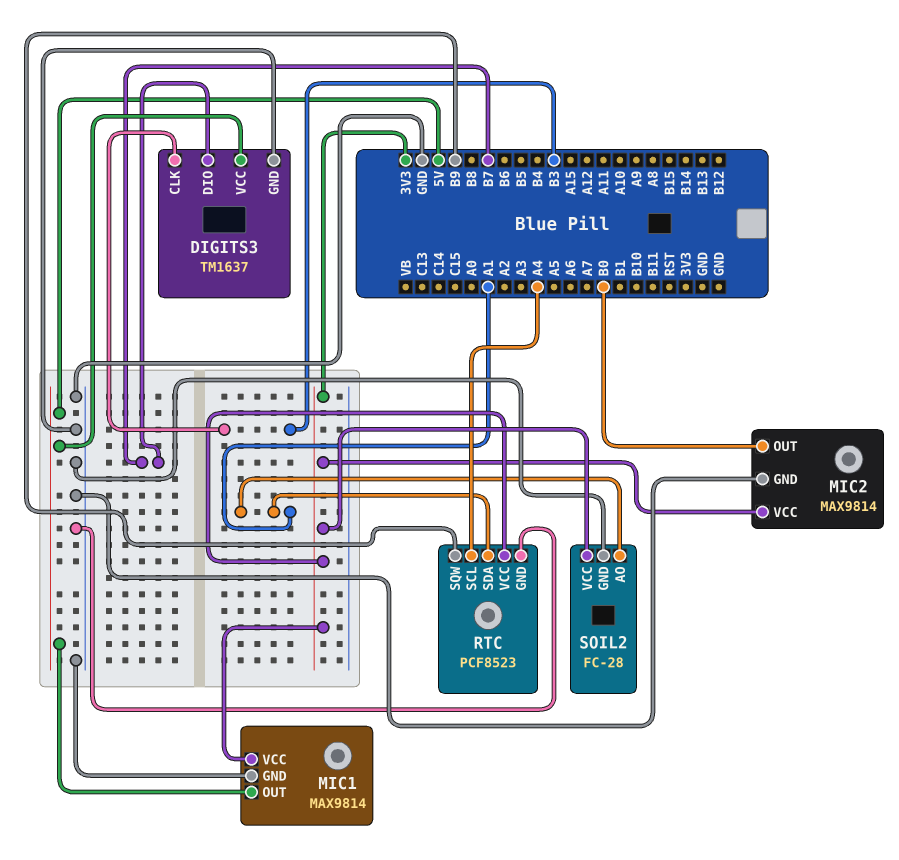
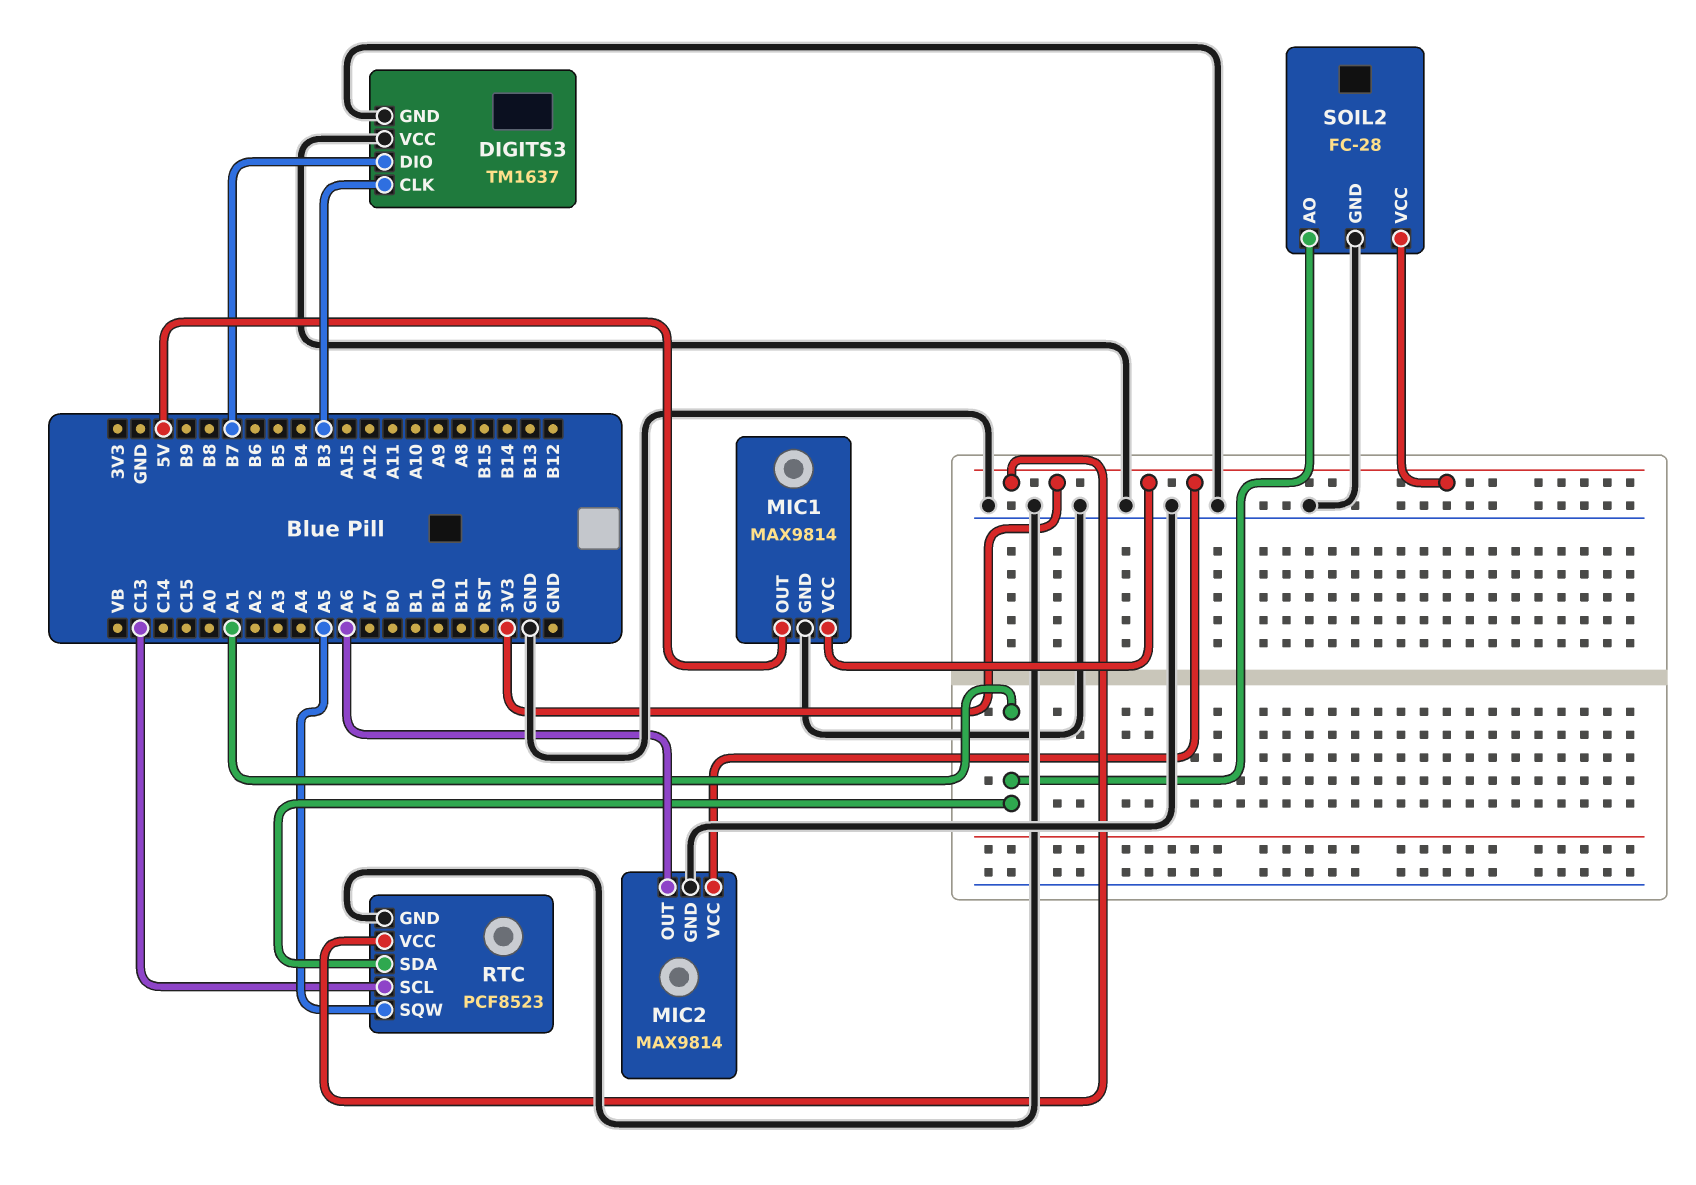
DIGITS3 pin VCC: 5V -> GND
MIC2 pin OUT: B0 -> A6
RTC pin SCL: A4 -> C13
RTC pin SQW: B9 -> A5

